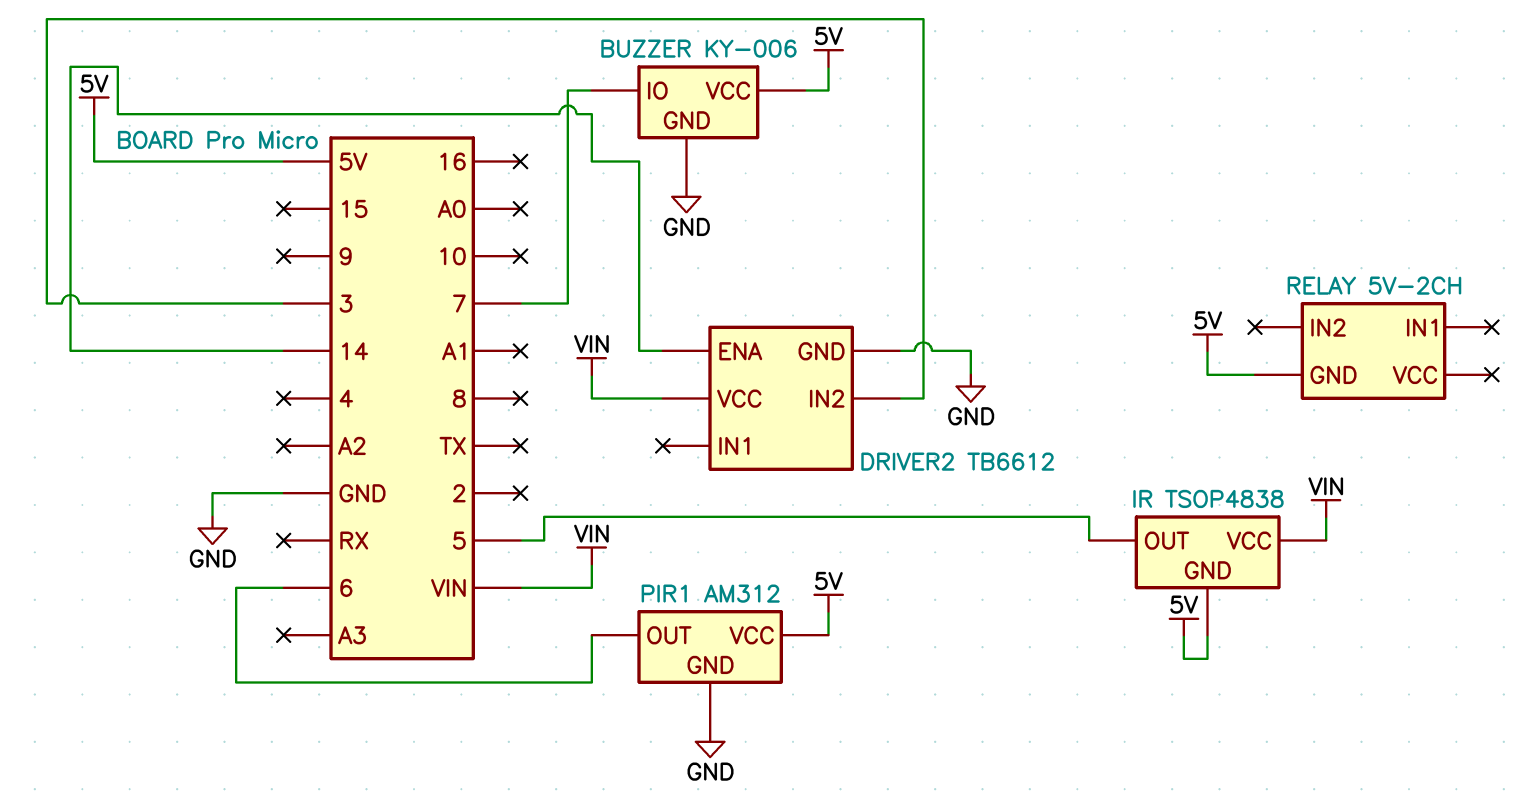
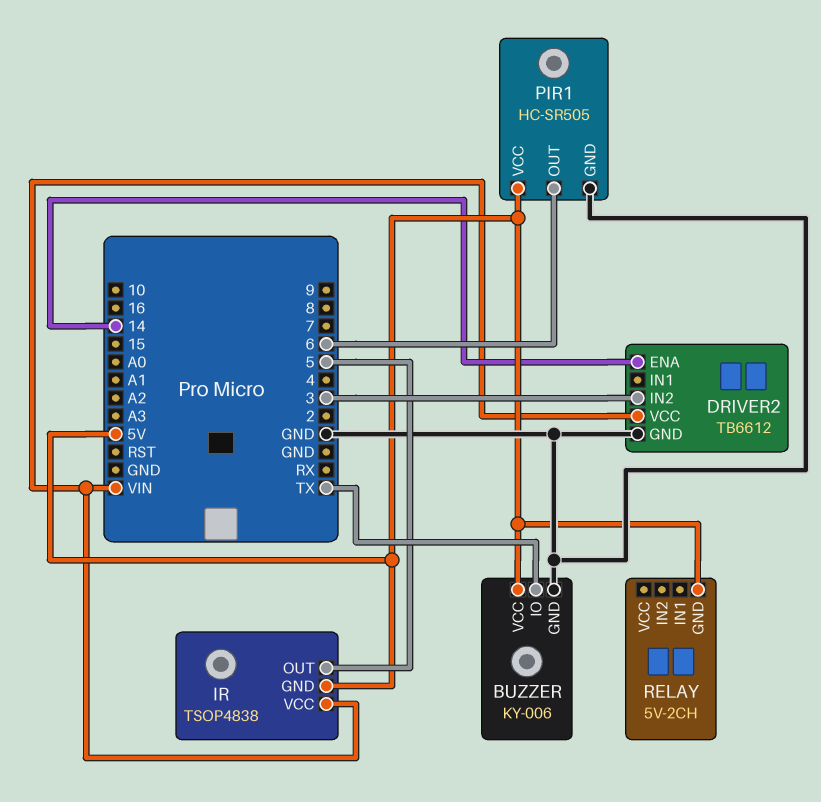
BUZZER pin IO: 7 -> TX
PIR1: AM312 -> HC-SR505

